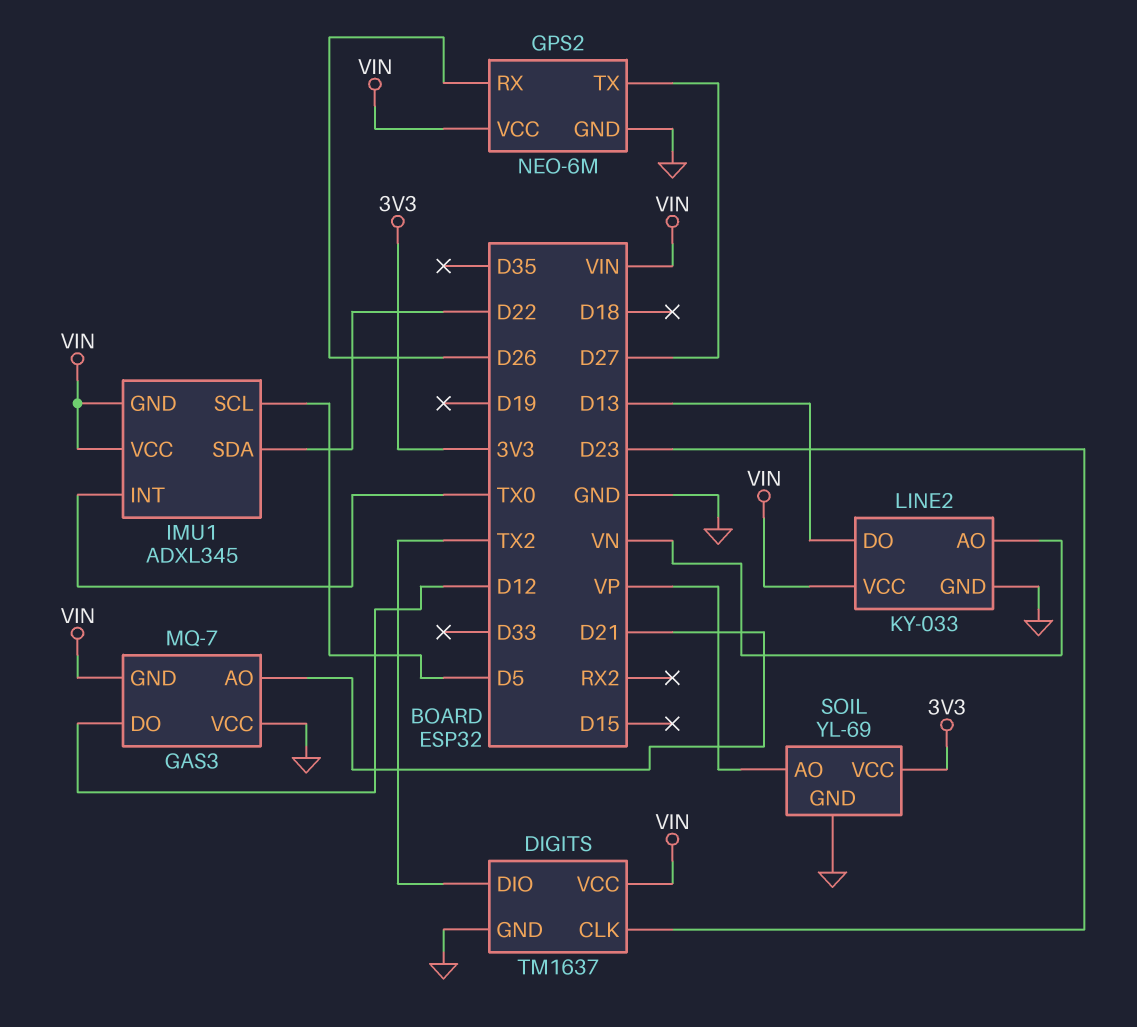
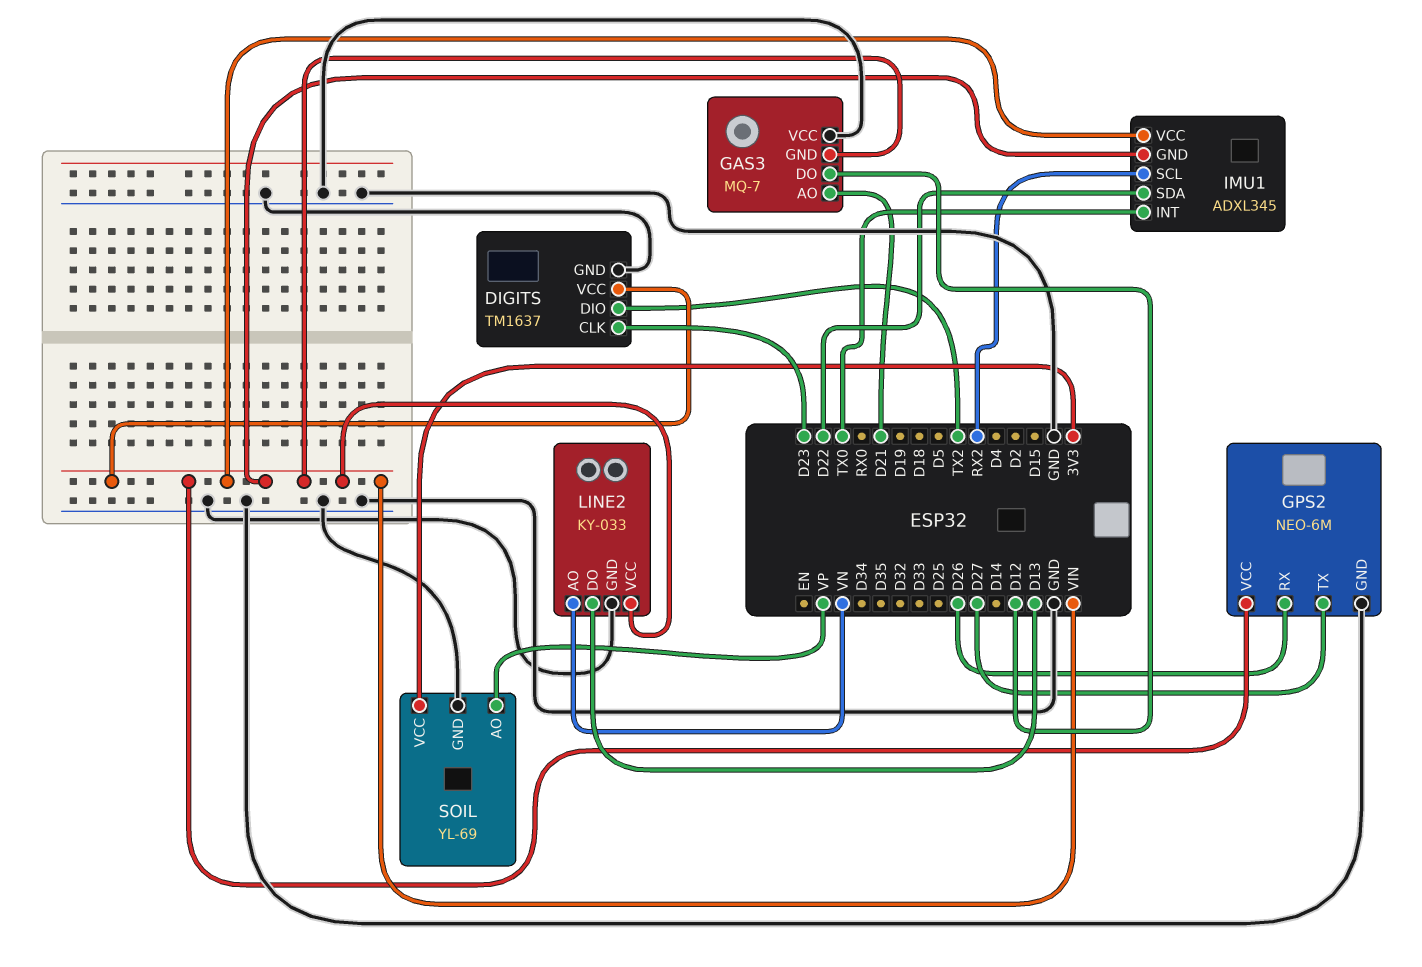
IMU1 pin SCL: D5 -> RX2

